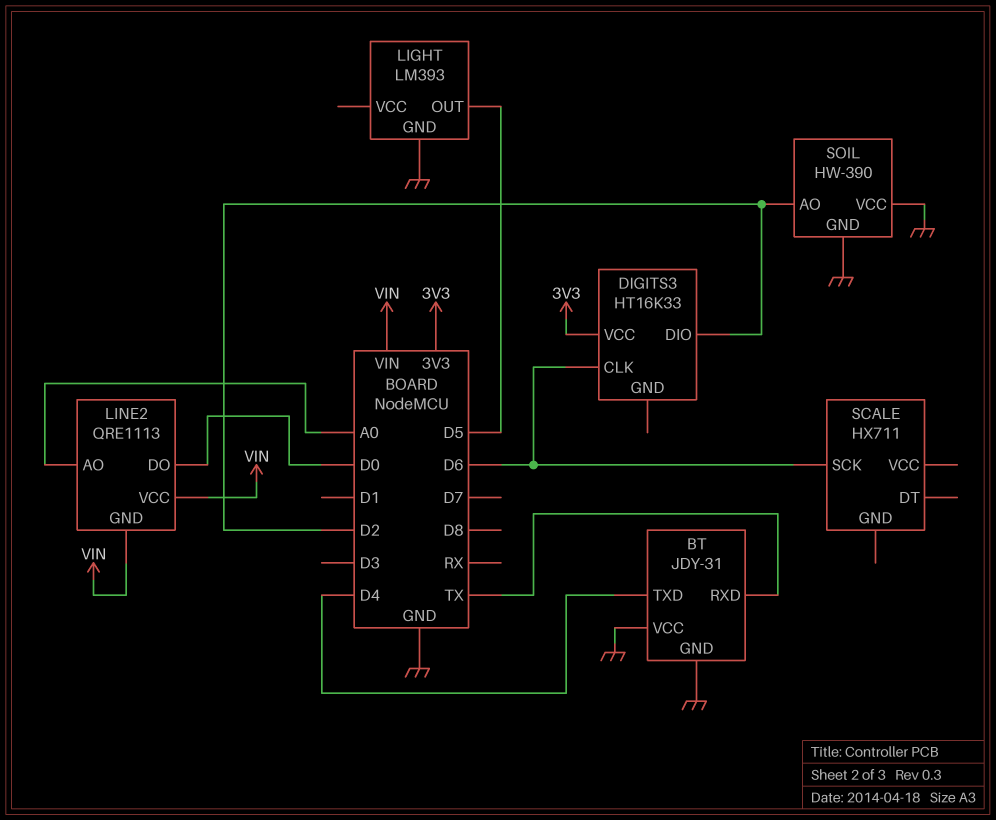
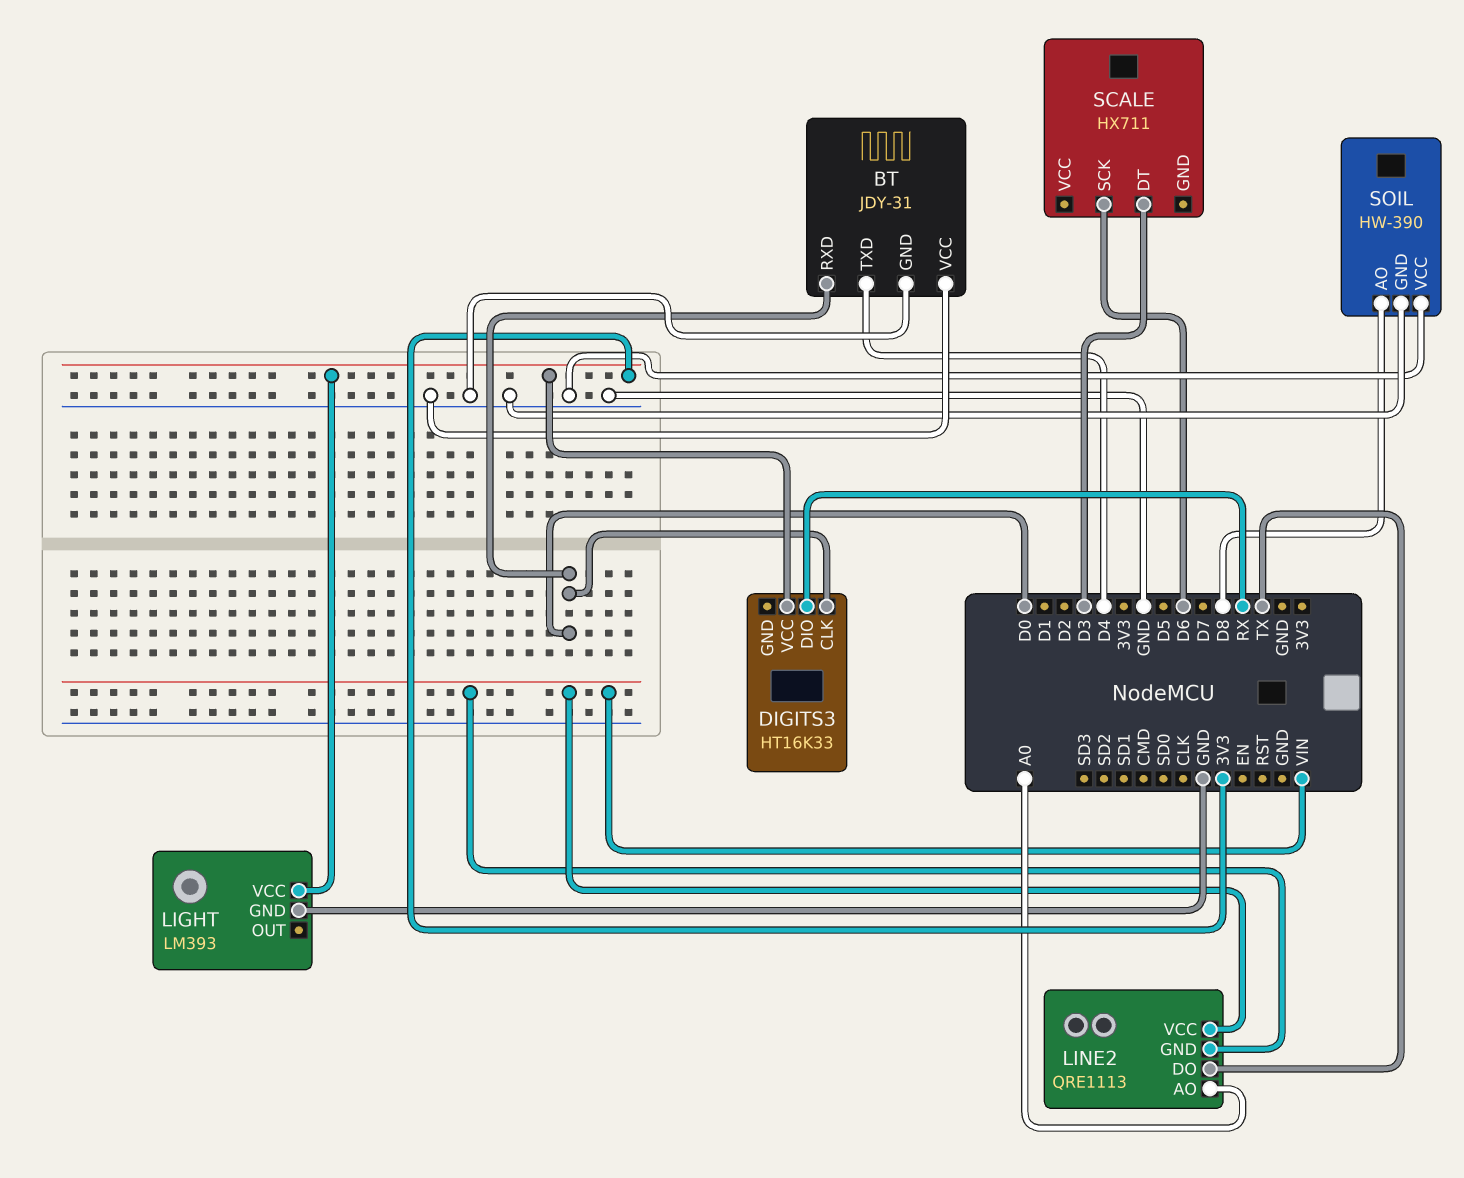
BT pin RXD: TX -> D0
DIGITS3 pin CLK: D6 -> D0
DIGITS3 pin DIO: D2 -> RX
LIGHT pin OUT: D5 -> none
LIGHT pin VCC: none -> 3V3
LINE2 pin DO: D0 -> TX
SCALE pin DT: none -> D3
SOIL pin AO: D2 -> D8

